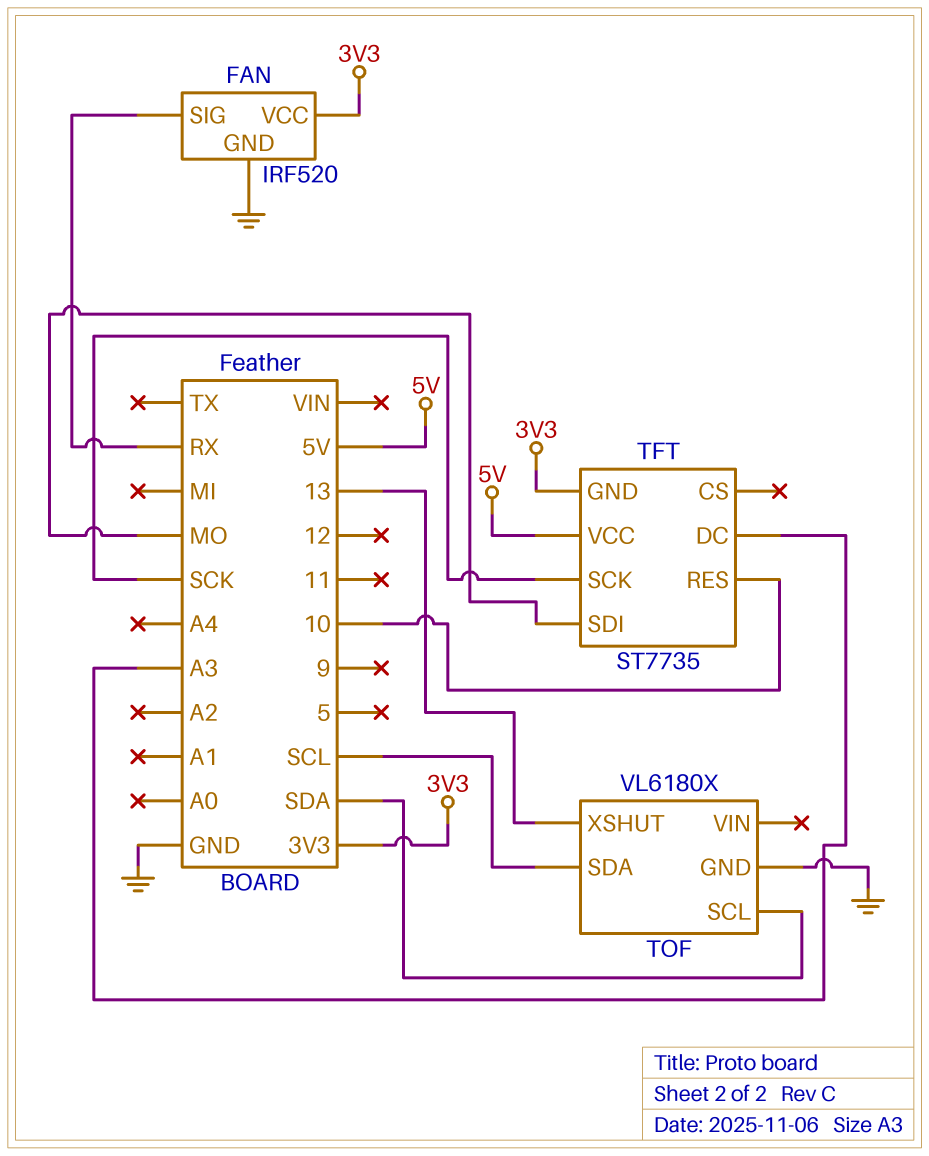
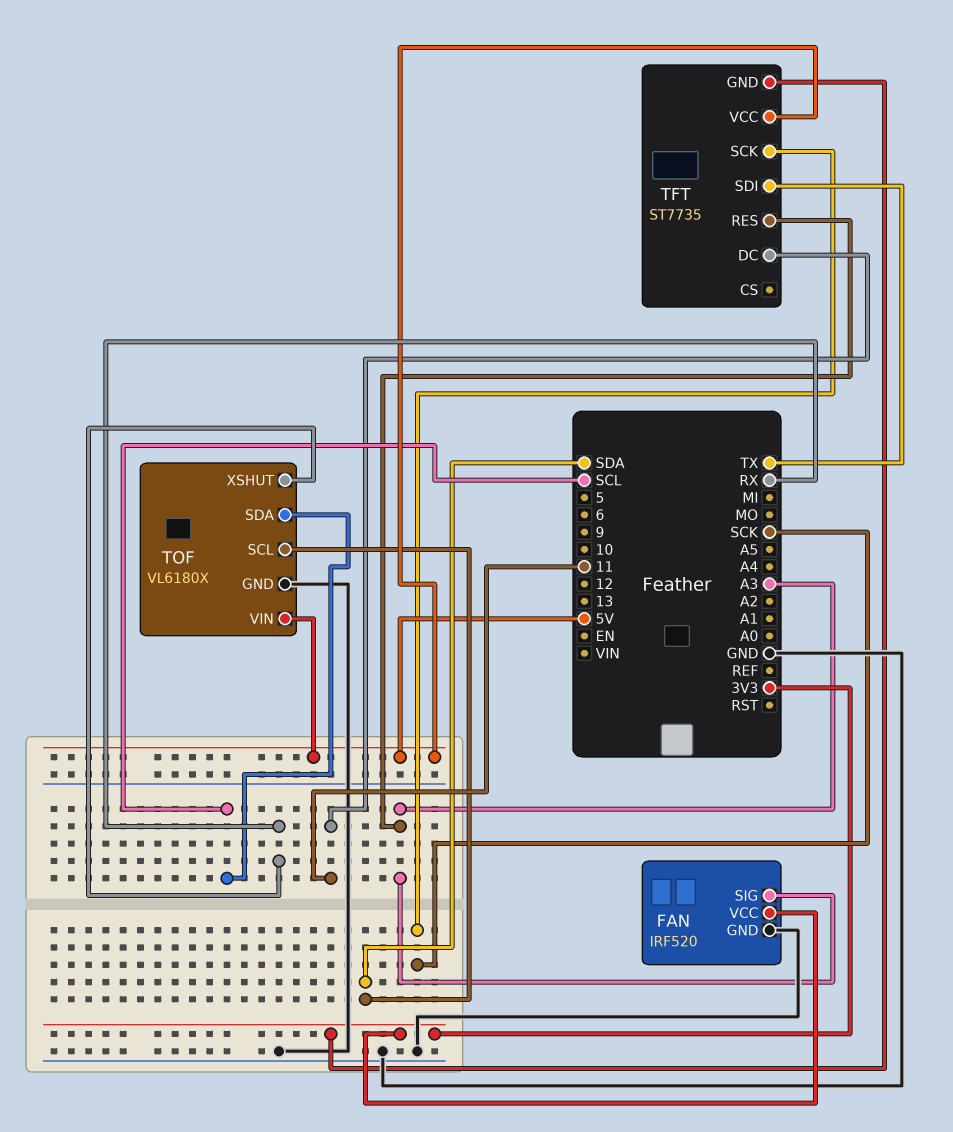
FAN pin SIG: RX -> A3
TFT pin DC: A3 -> 11
TFT pin RES: 10 -> A3
TFT pin SDI: MO -> TX
TOF pin VIN: none -> 5V
TOF pin XSHUT: 13 -> RX

